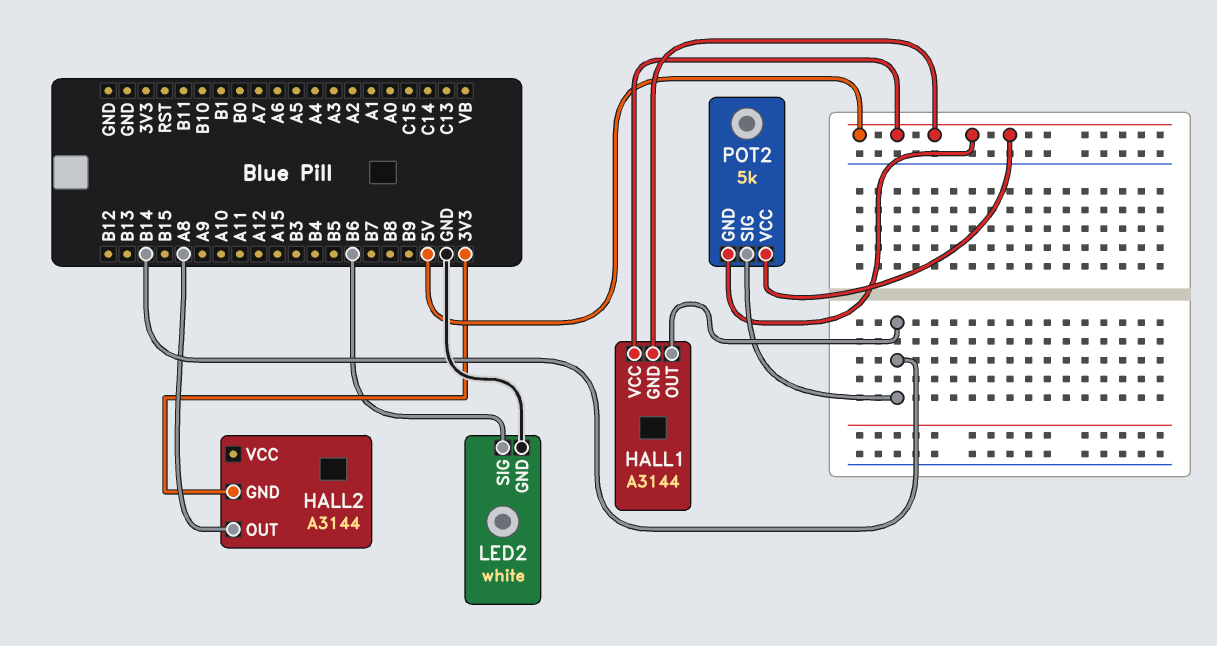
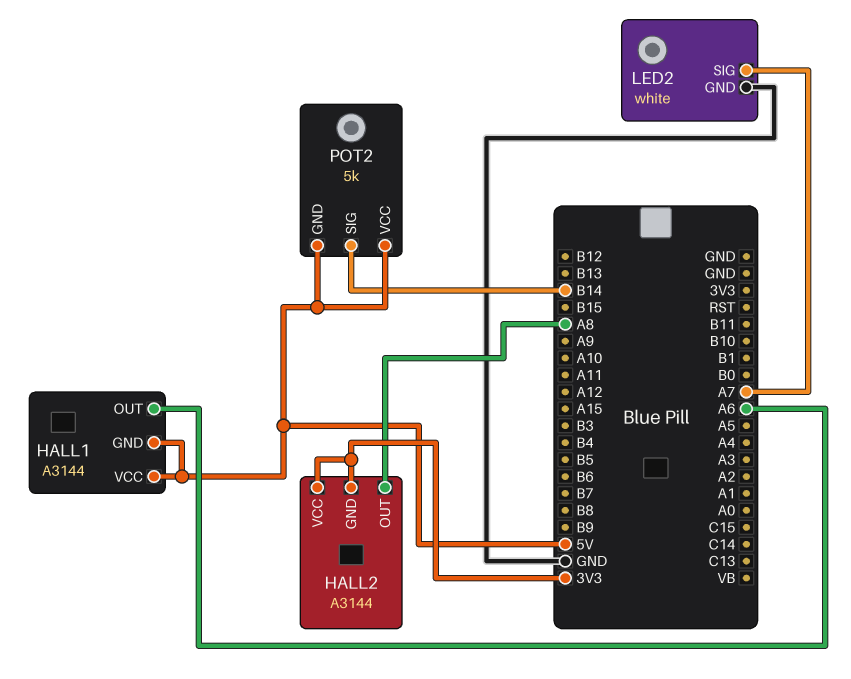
HALL1 pin OUT: B14 -> A6
HALL2 pin VCC: none -> 3V3
LED2 pin SIG: B6 -> A7

